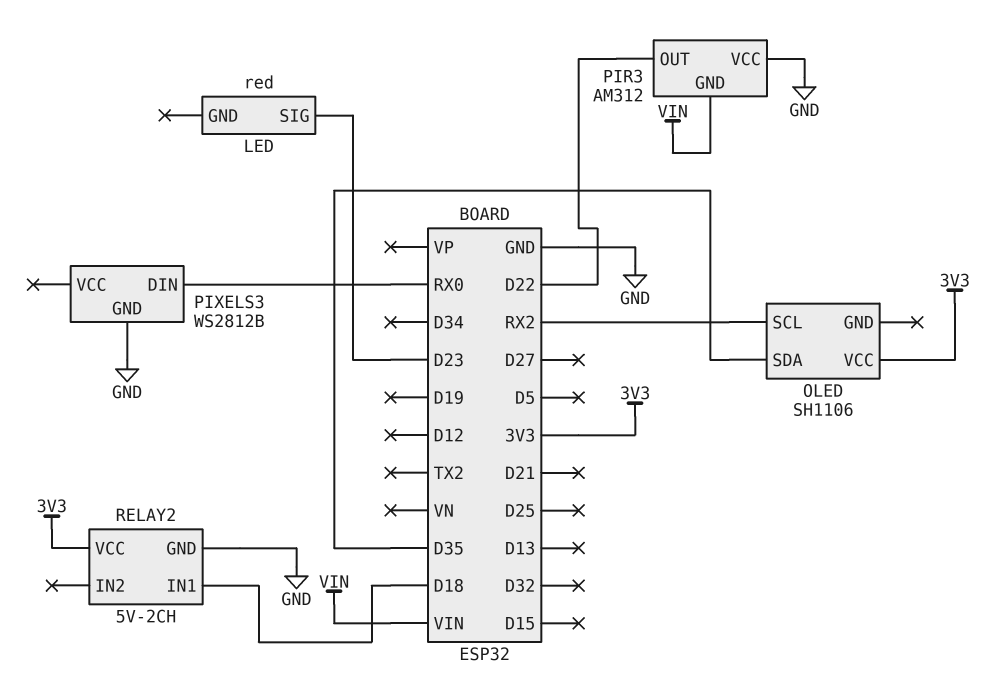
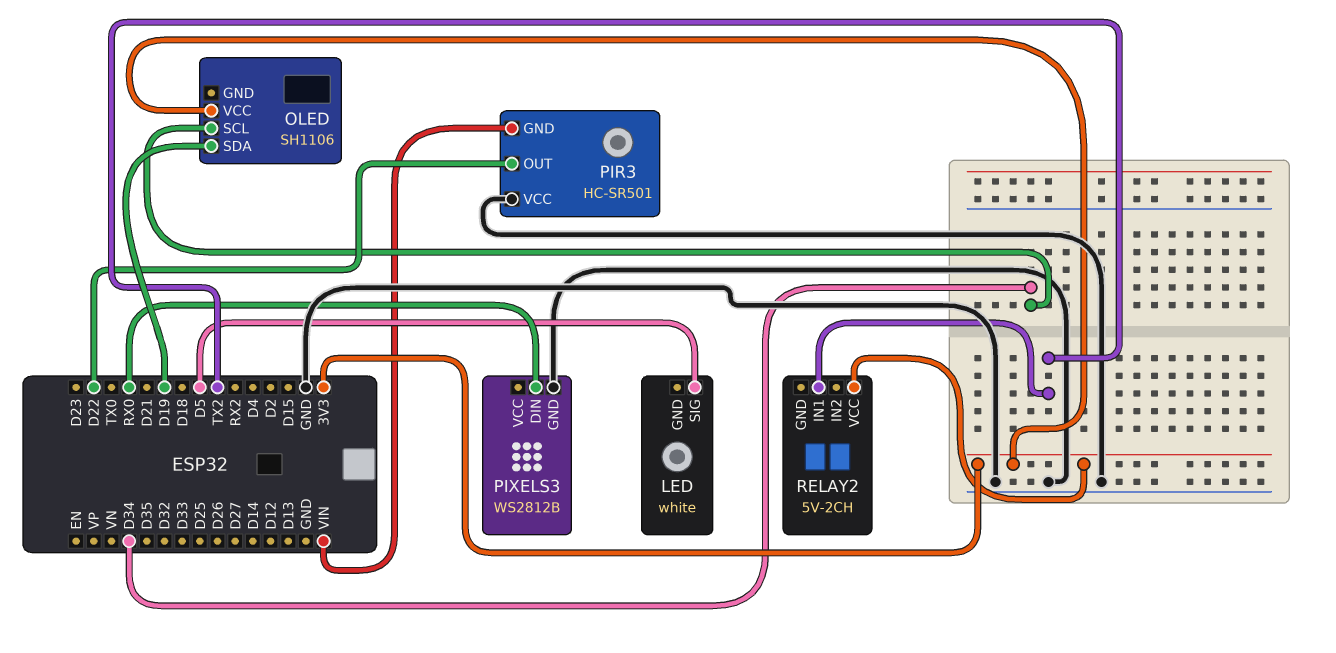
LED: red -> white
LED pin SIG: D23 -> D5
OLED pin SCL: RX2 -> D34
OLED pin SDA: D35 -> D19
PIR3: AM312 -> HC-SR501
RELAY2 pin GND: GND -> none
RELAY2 pin IN1: D18 -> TX2

